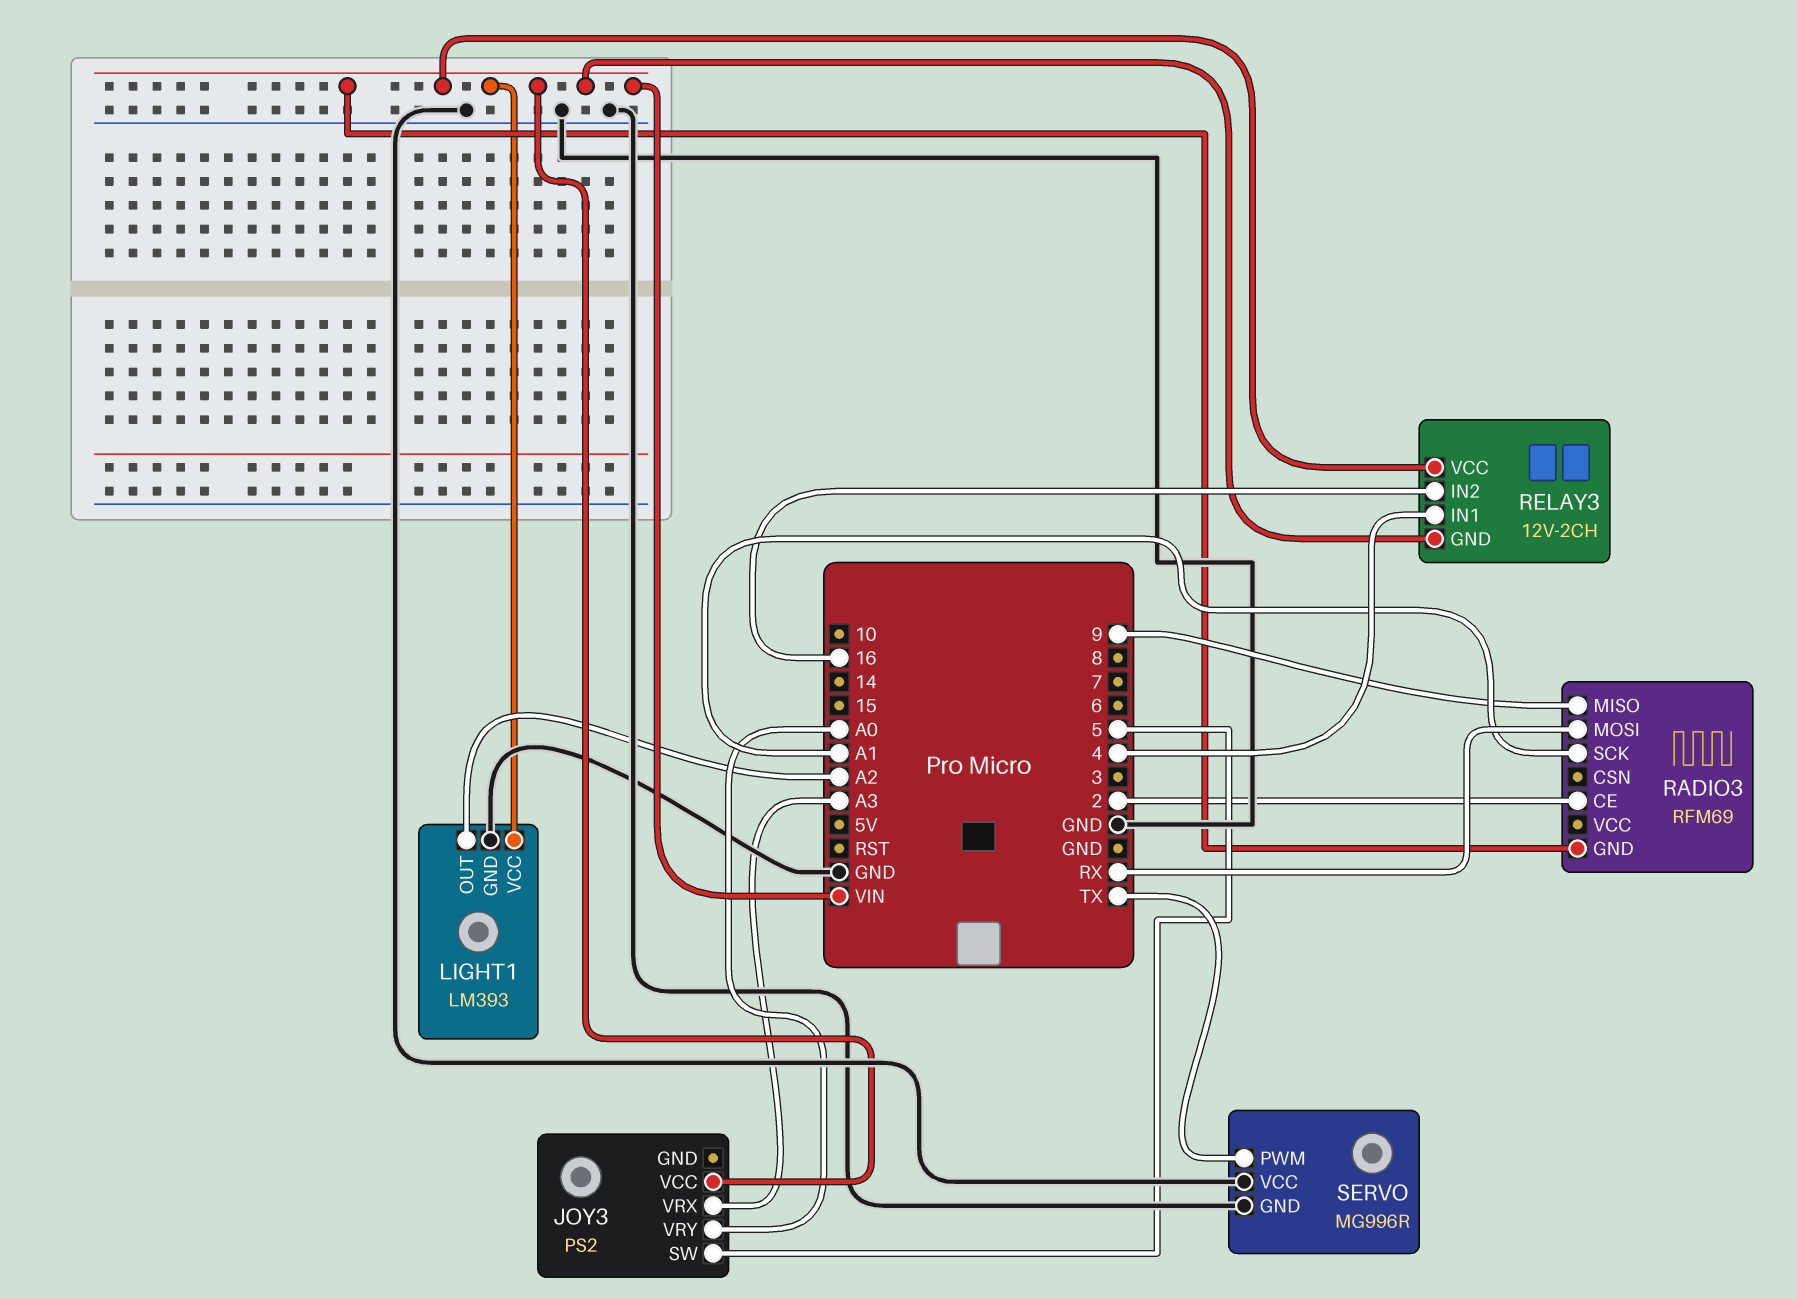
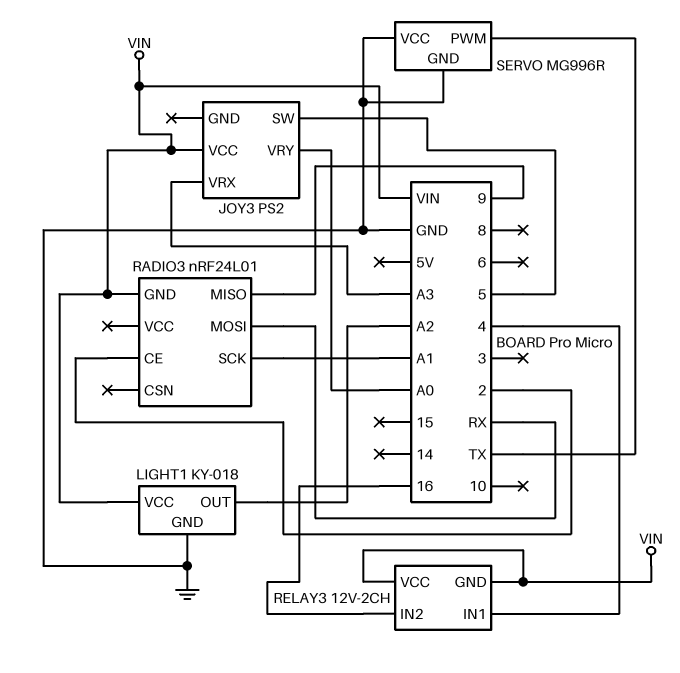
LIGHT1: LM393 -> KY-018
RADIO3: RFM69 -> nRF24L01

